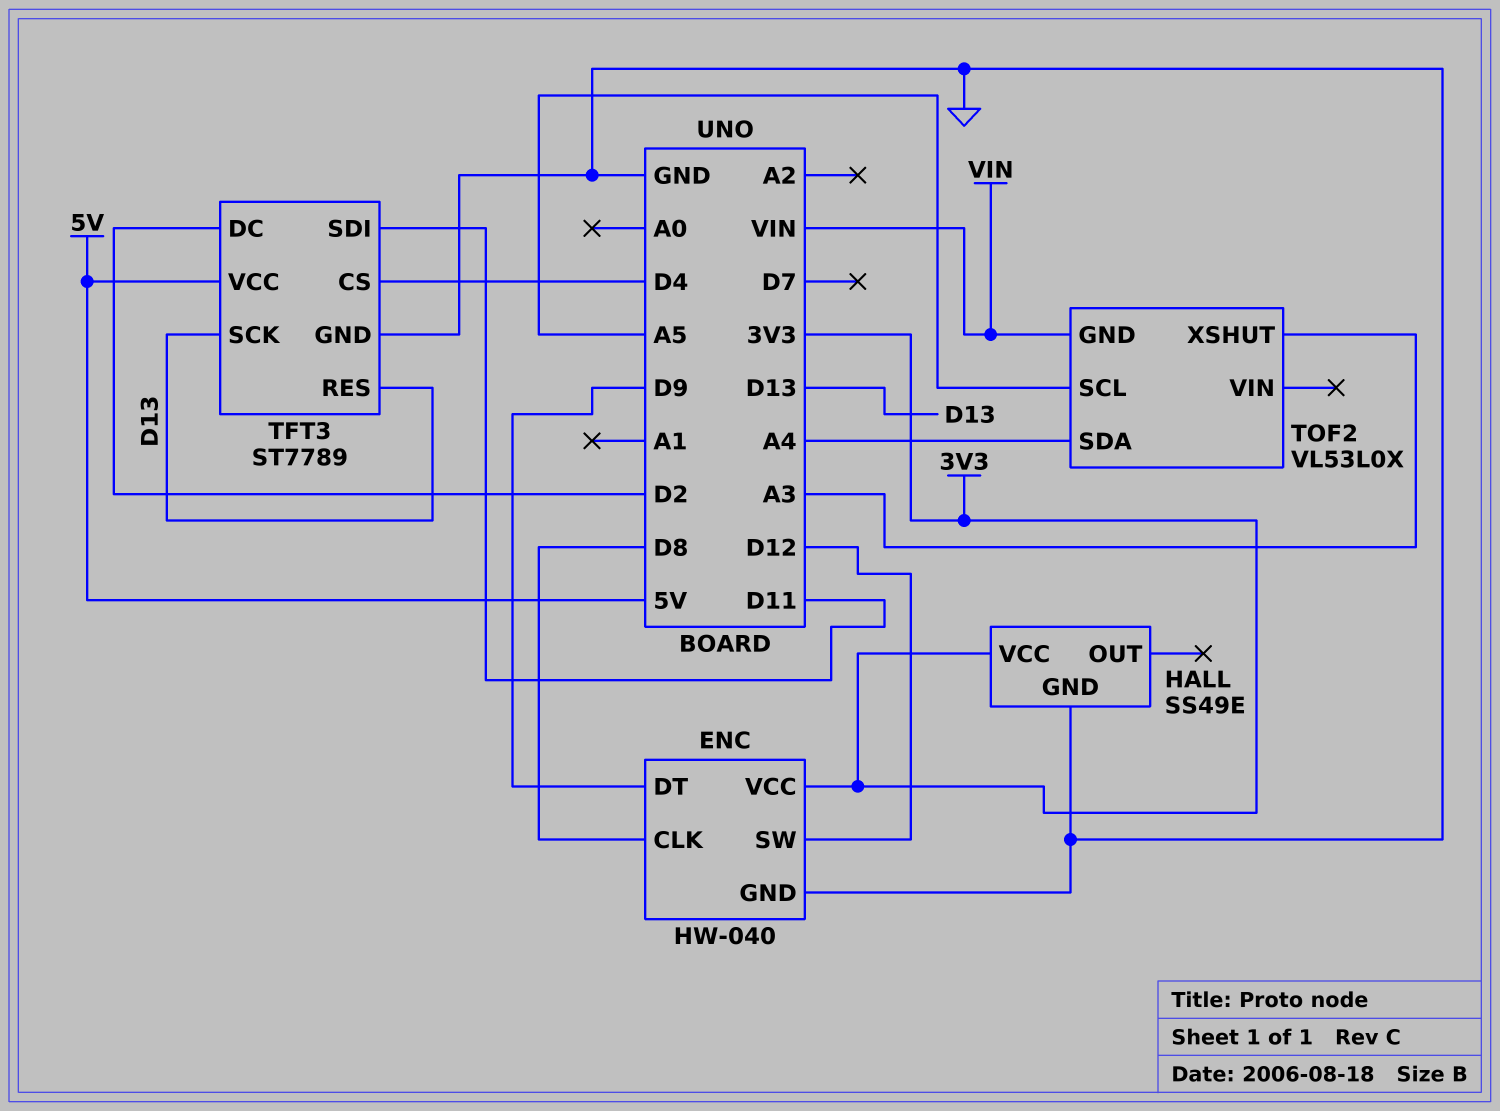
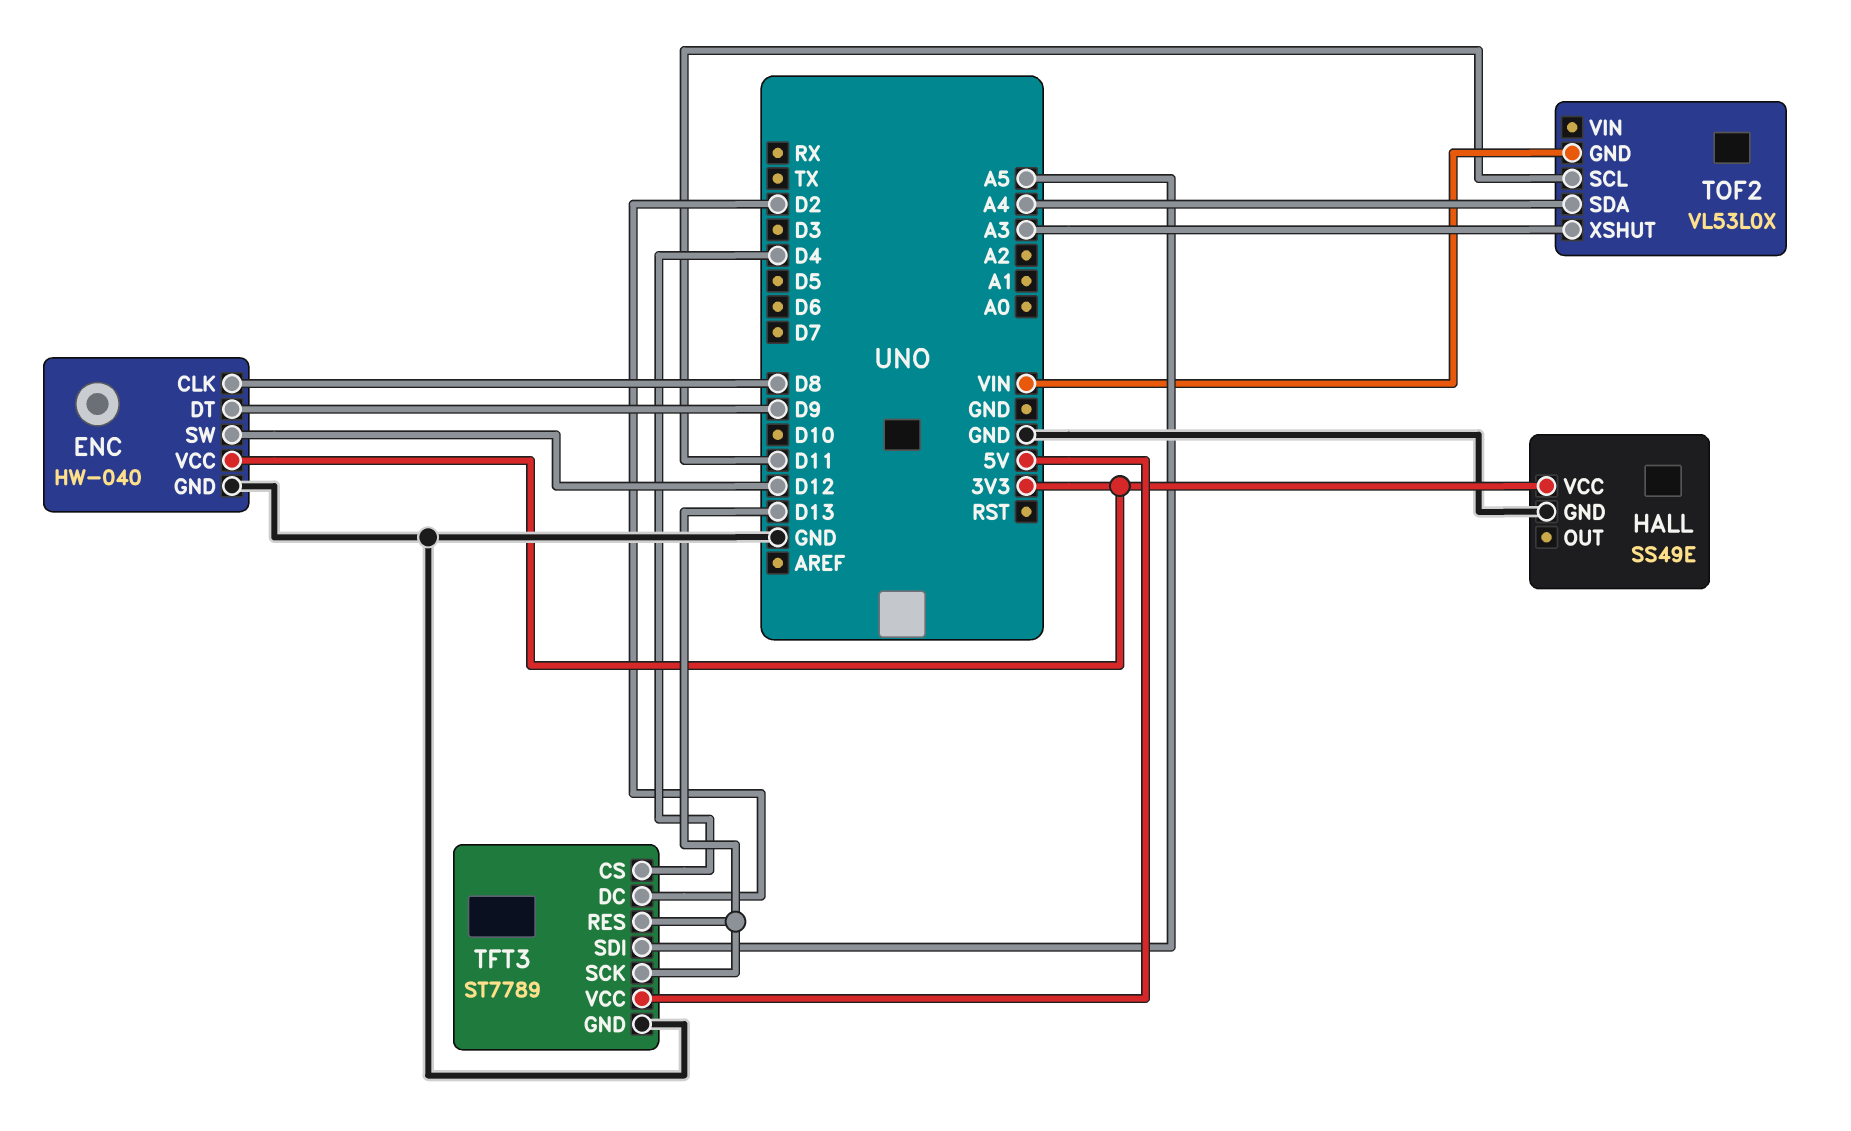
TFT3 pin SDI: D11 -> A5
TOF2 pin SCL: A5 -> D11

